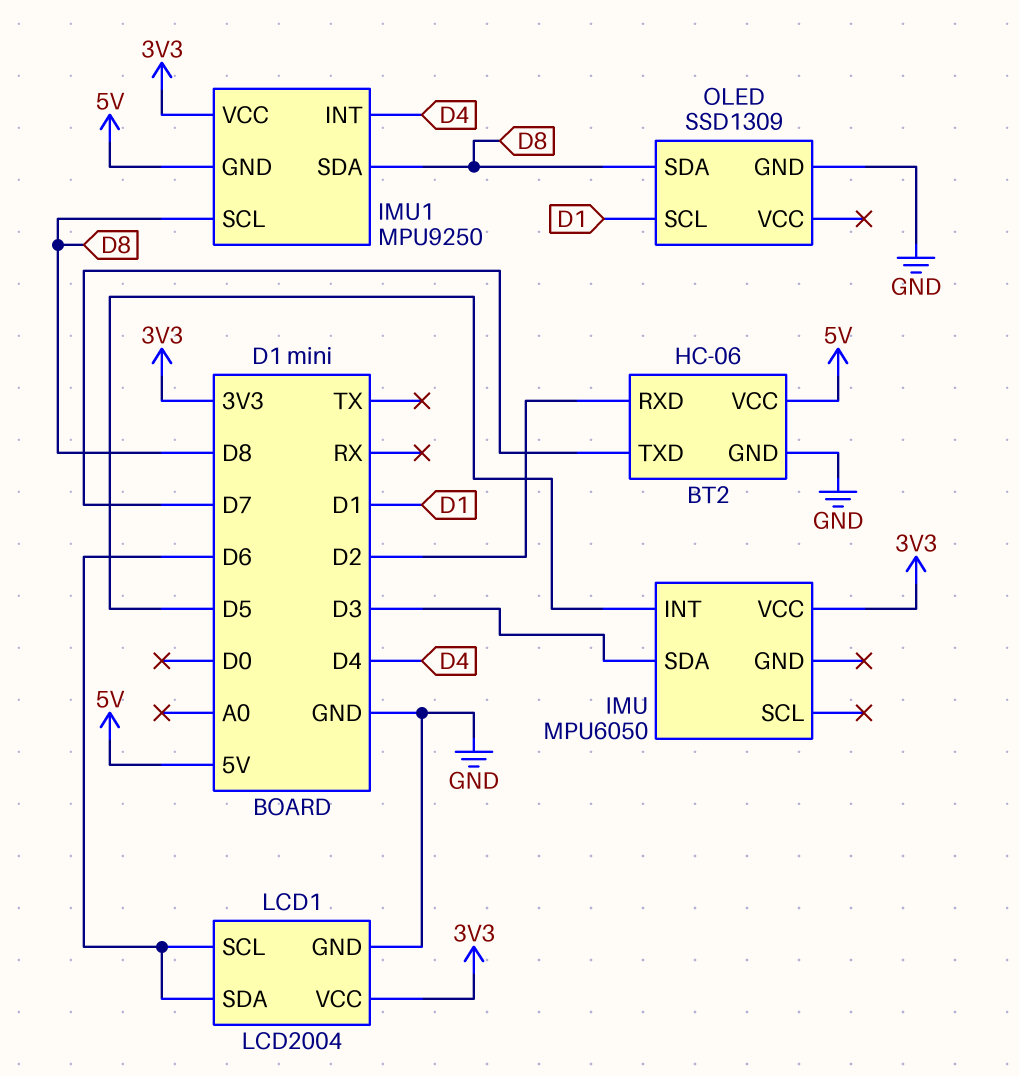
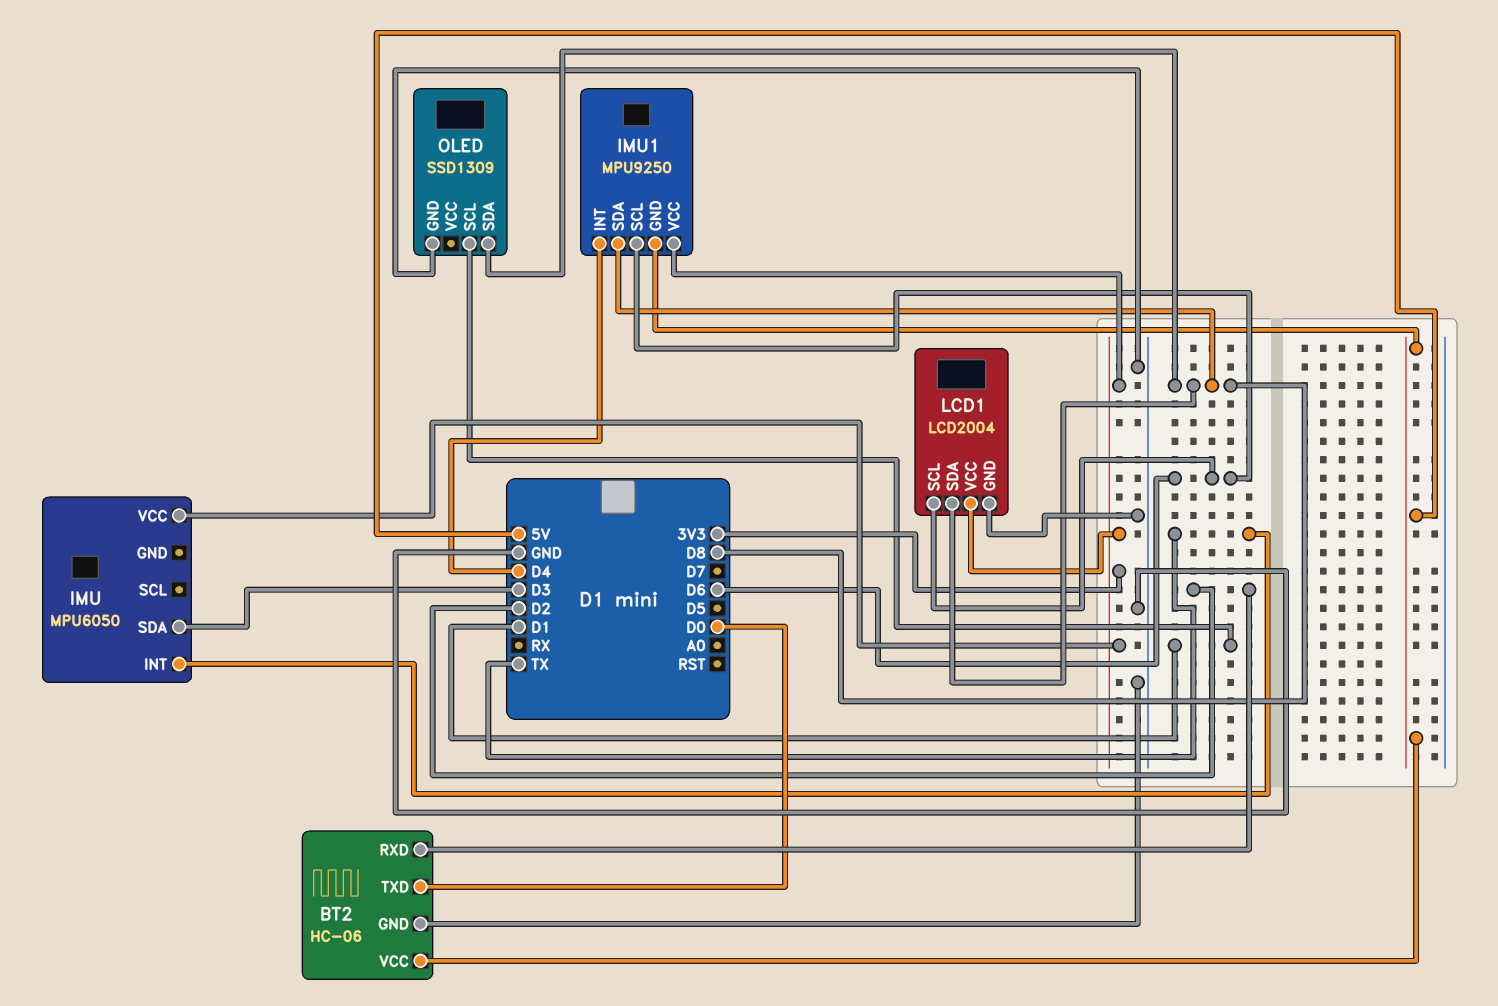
BT2 pin TXD: D7 -> D0
IMU pin INT: D5 -> TX
IMU1 pin SCL: D8 -> D6
LCD1 pin SDA: D6 -> D8

